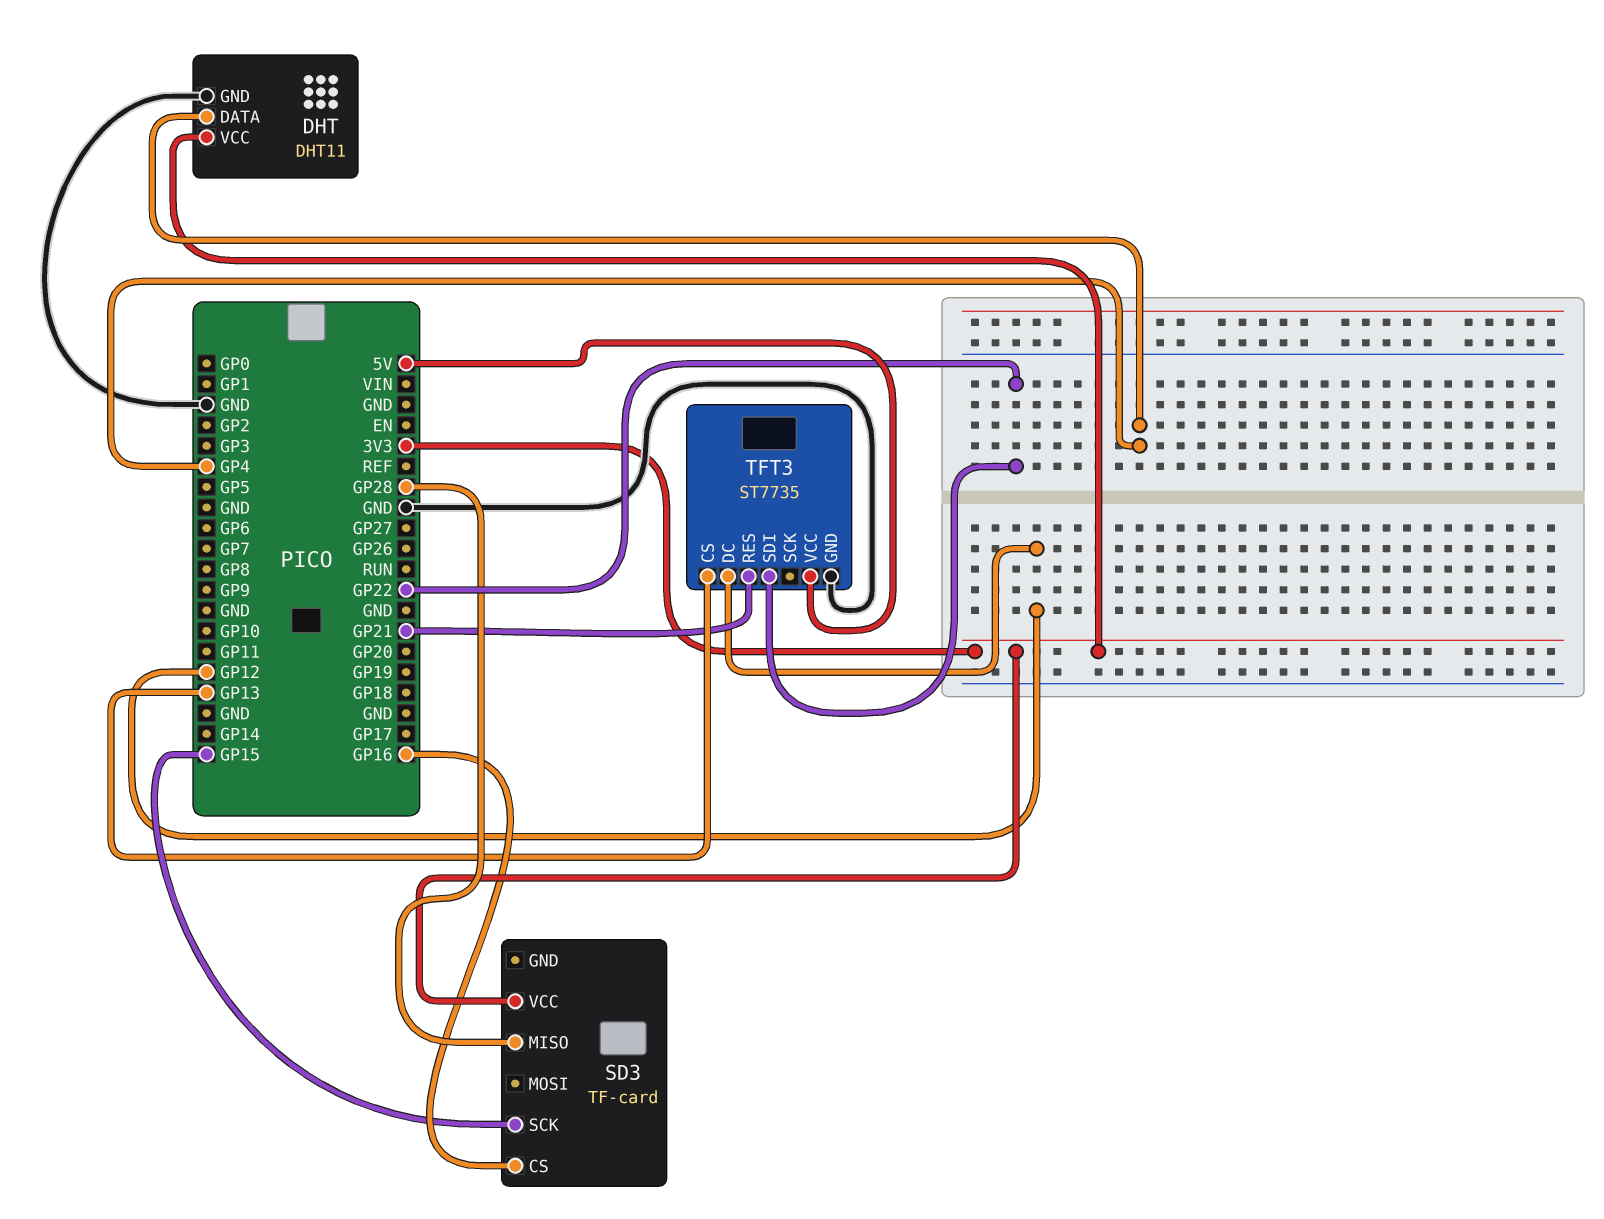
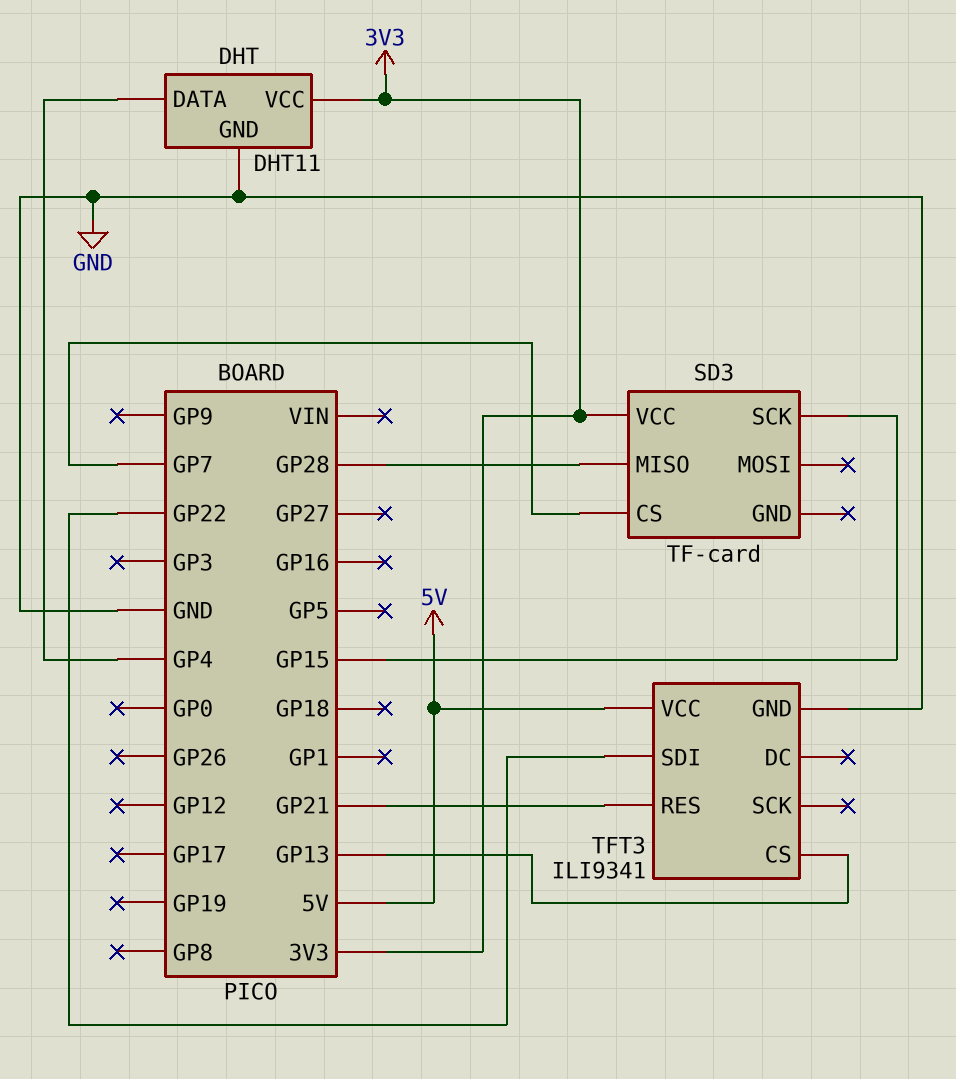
SD3 pin CS: GP16 -> GP7
TFT3: ST7735 -> ILI9341
TFT3 pin DC: GP12 -> none

